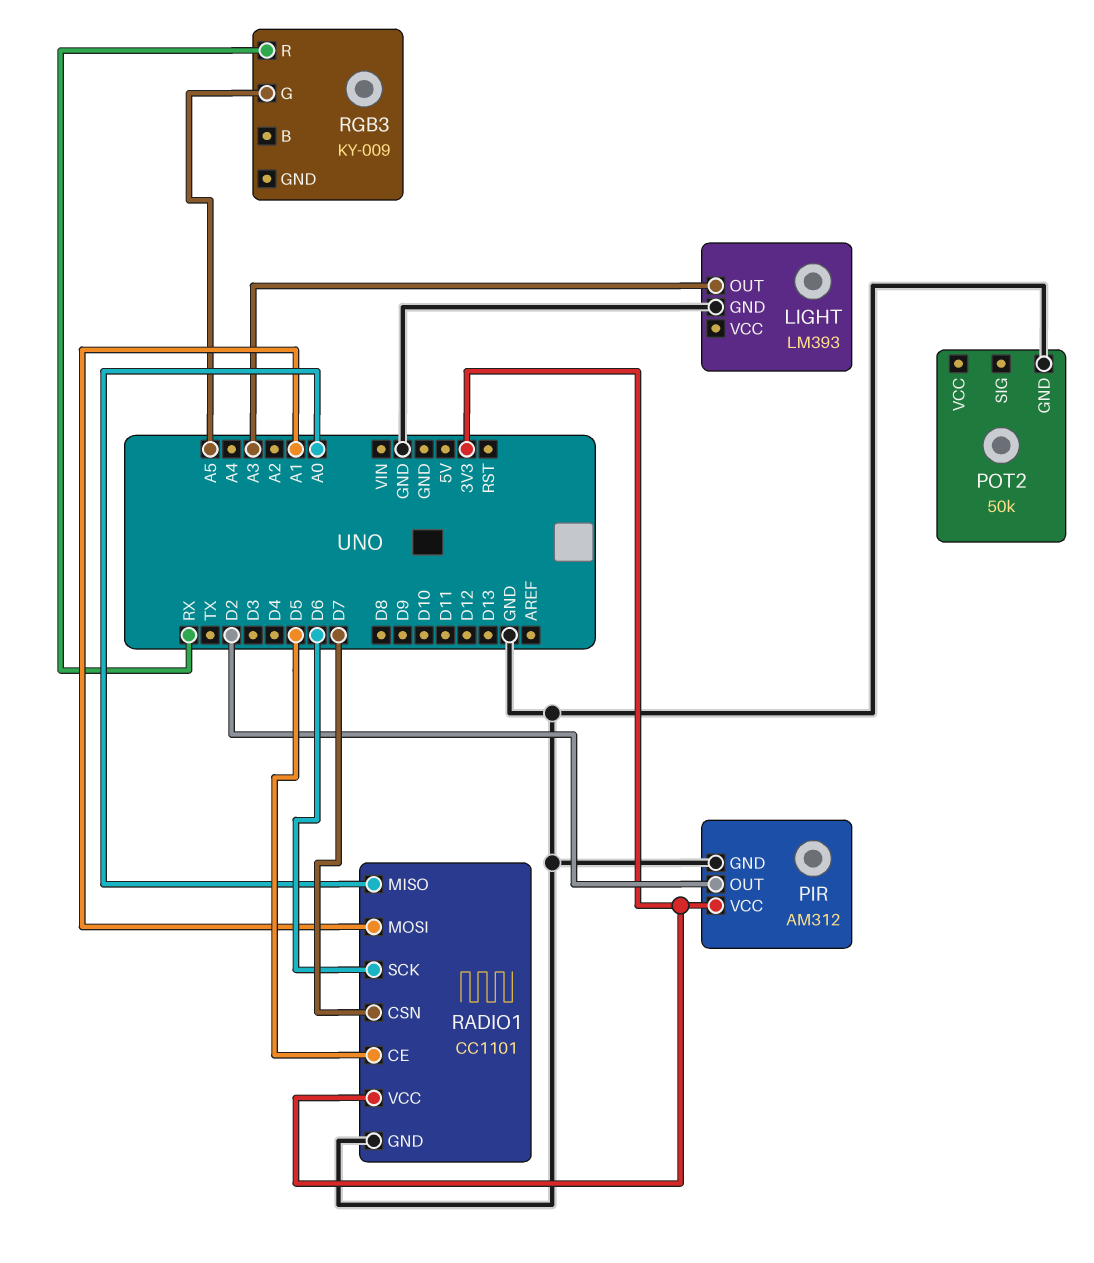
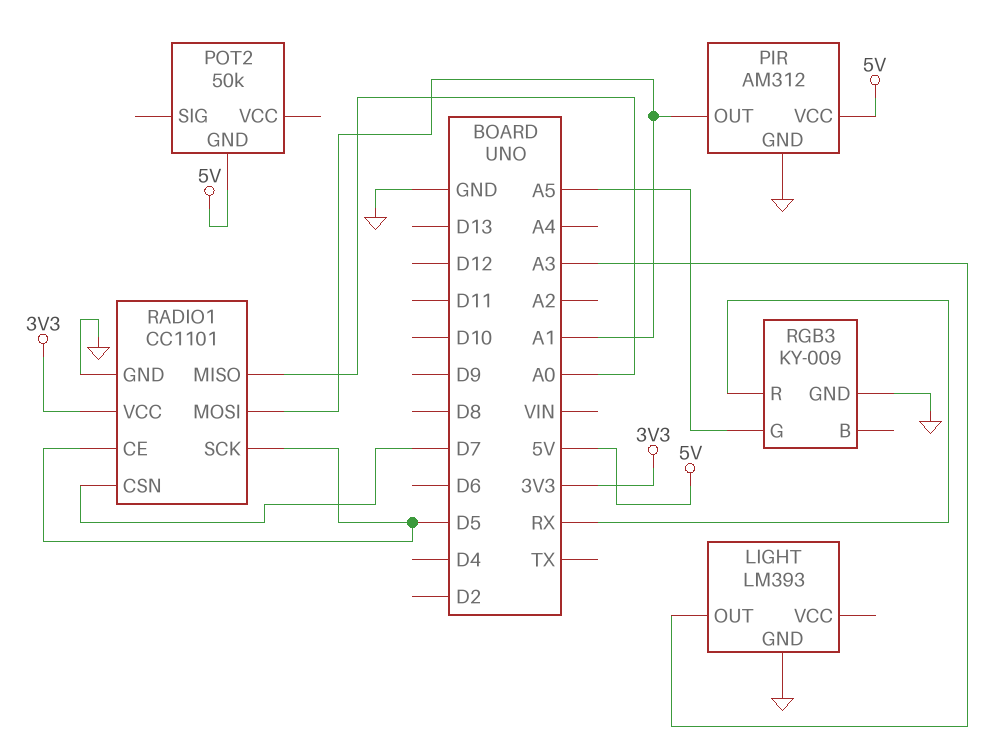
PIR pin OUT: D2 -> A1
PIR pin VCC: 3V3 -> 5V
POT2 pin GND: GND -> 5V
RADIO1 pin SCK: D6 -> D5
RGB3 pin GND: none -> GND

